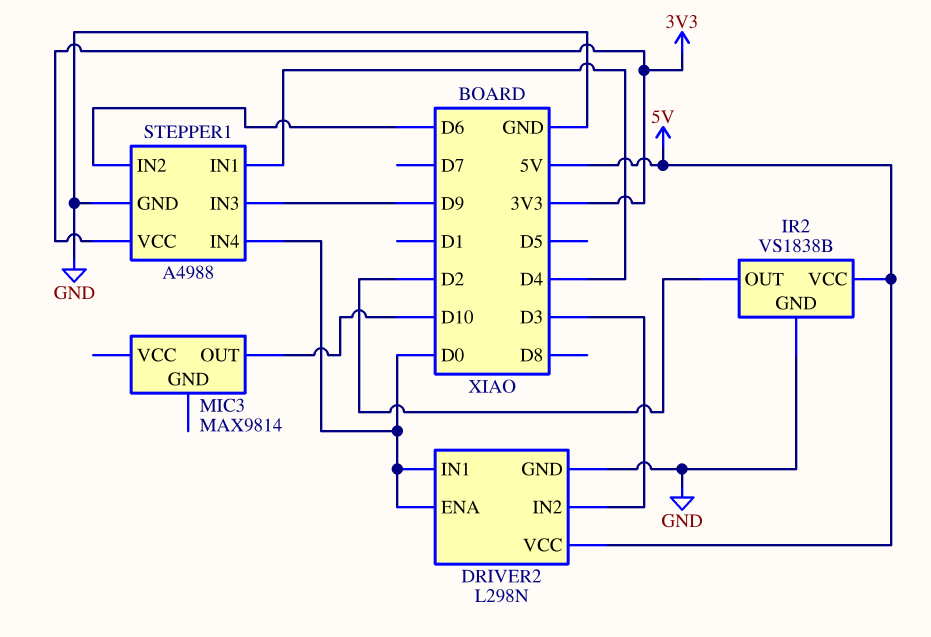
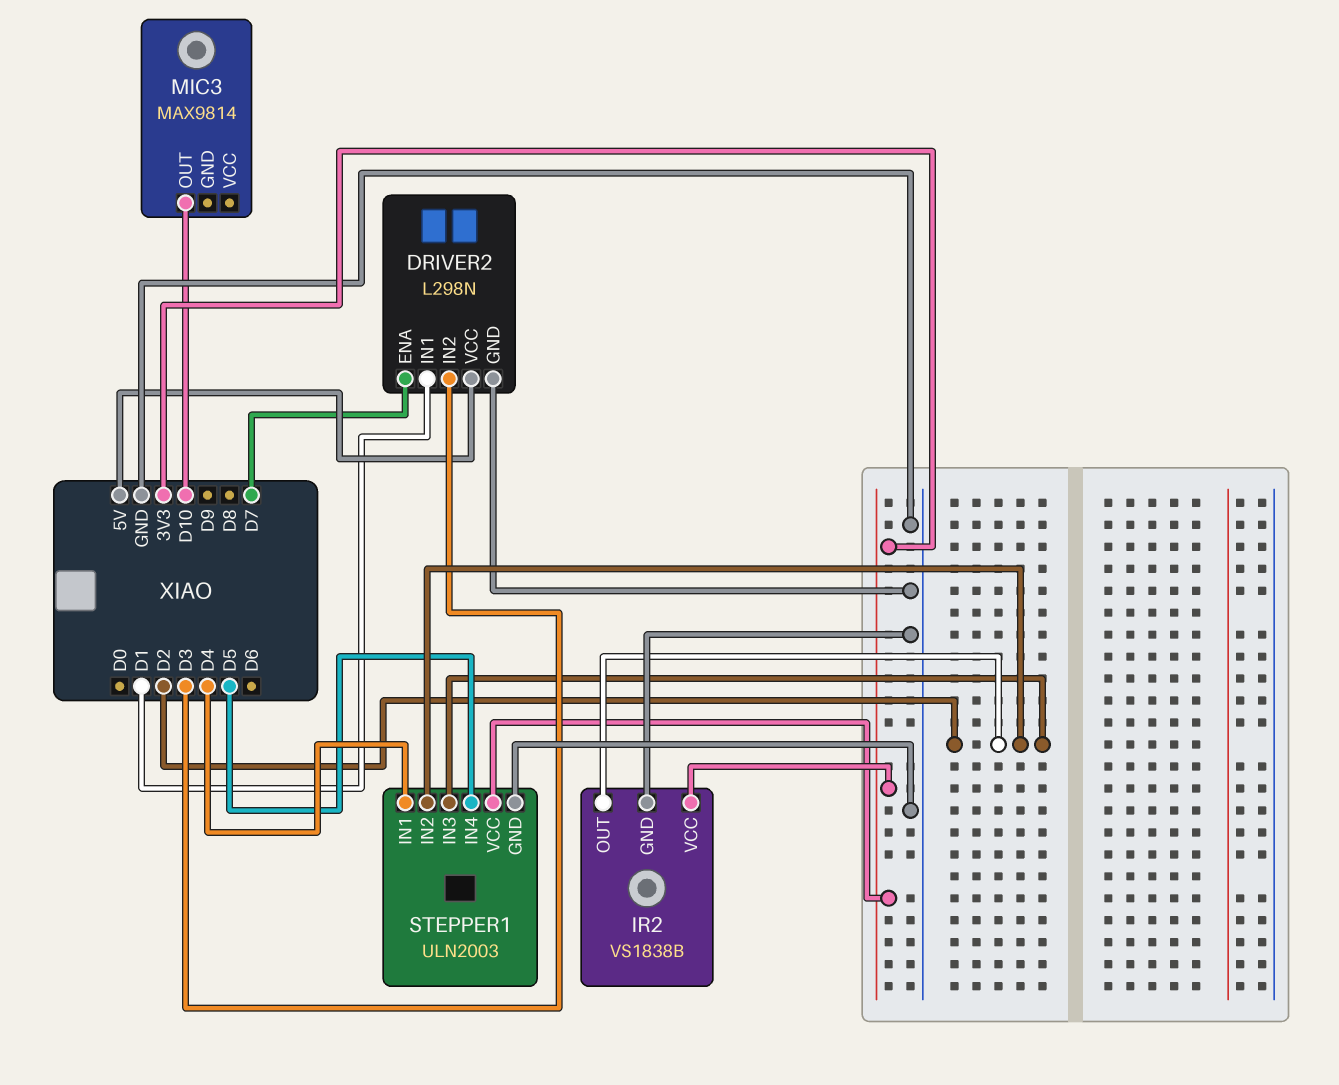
DRIVER2 pin ENA: D0 -> D7
DRIVER2 pin IN1: D0 -> D1
IR2 pin VCC: 5V -> 3V3
STEPPER1: A4988 -> ULN2003
STEPPER1 pin IN2: D6 -> D2
STEPPER1 pin IN3: D9 -> D2
STEPPER1 pin IN4: D0 -> D5

